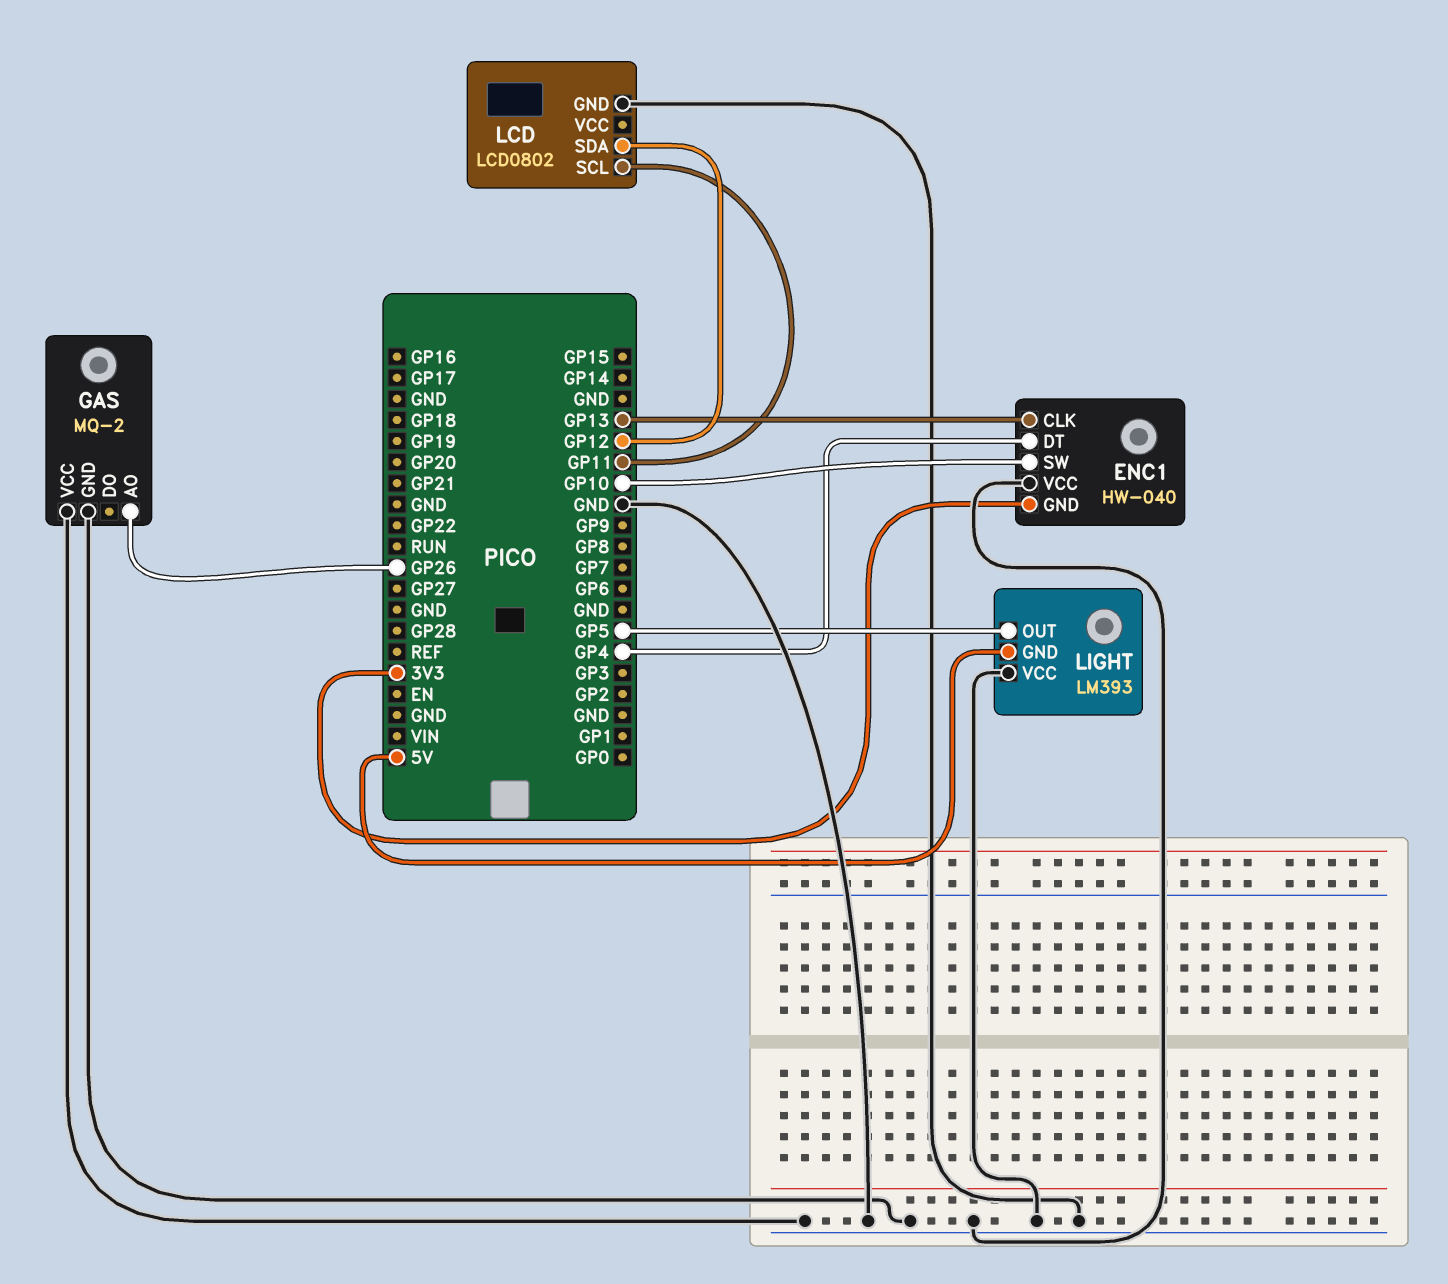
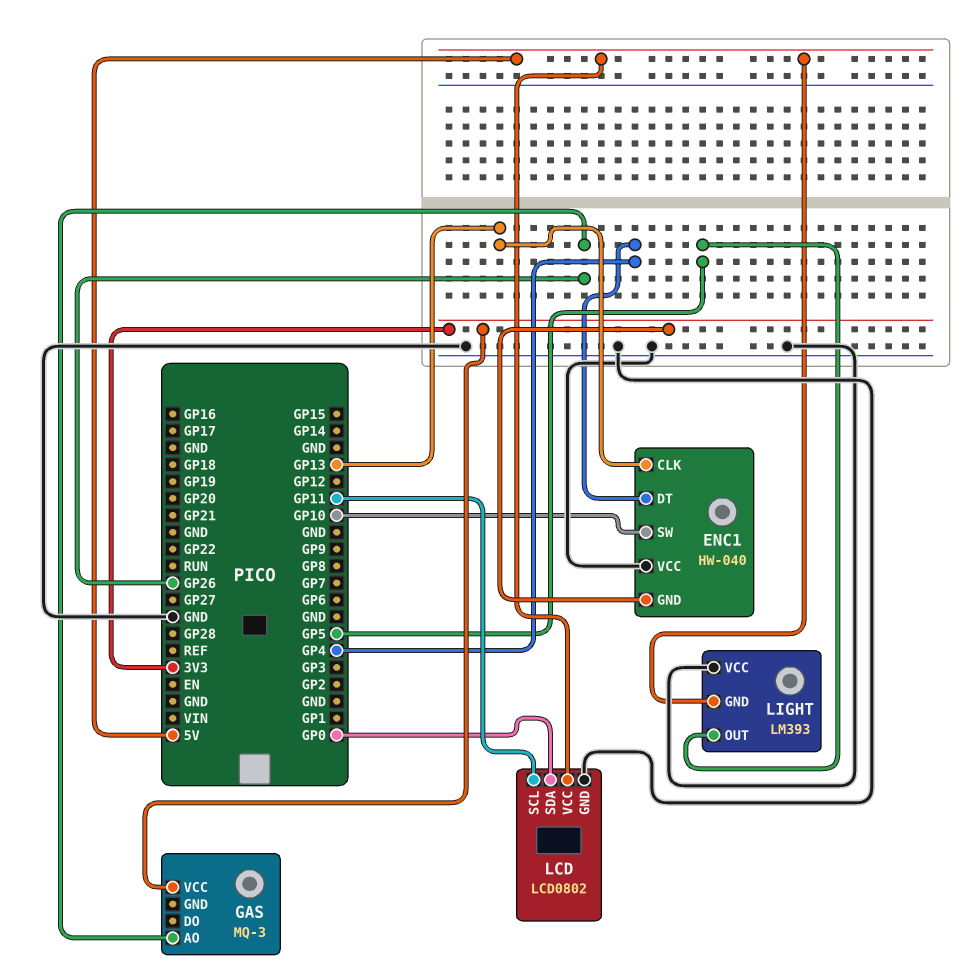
GAS: MQ-2 -> MQ-3
GAS pin GND: GND -> none
GAS pin VCC: GND -> 3V3
LCD pin SDA: GP12 -> GP0
LCD pin VCC: none -> 5V

